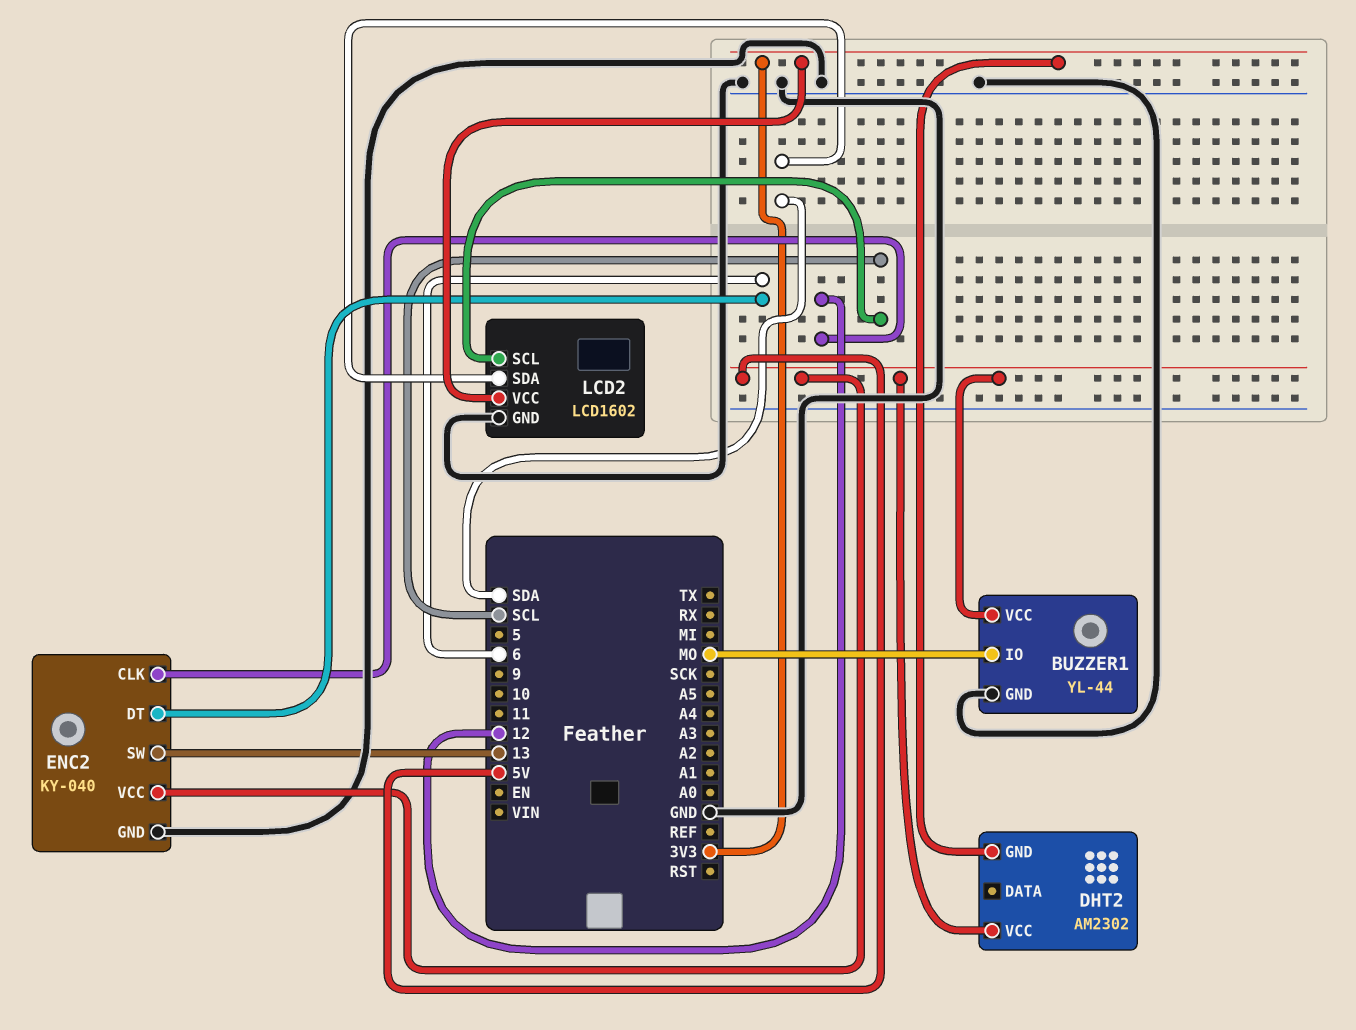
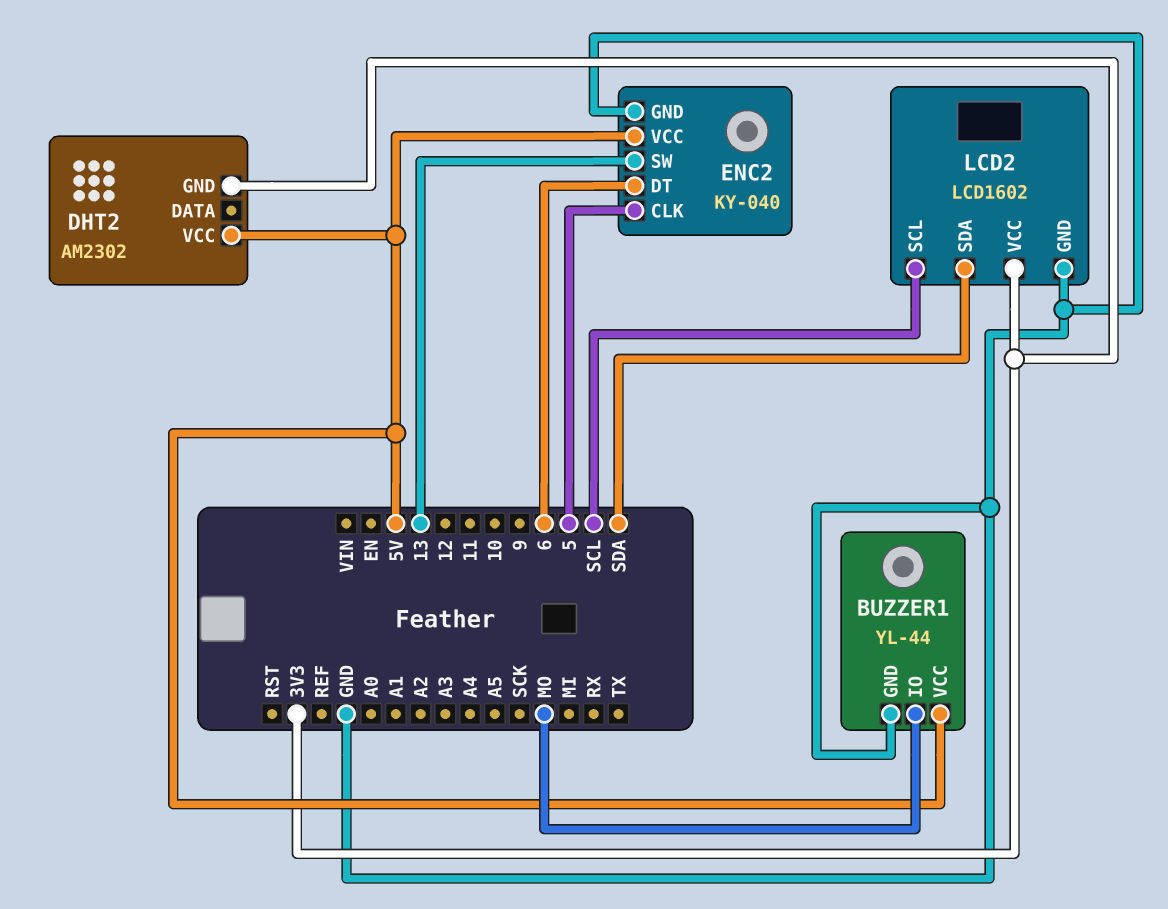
ENC2 pin CLK: 12 -> 5

